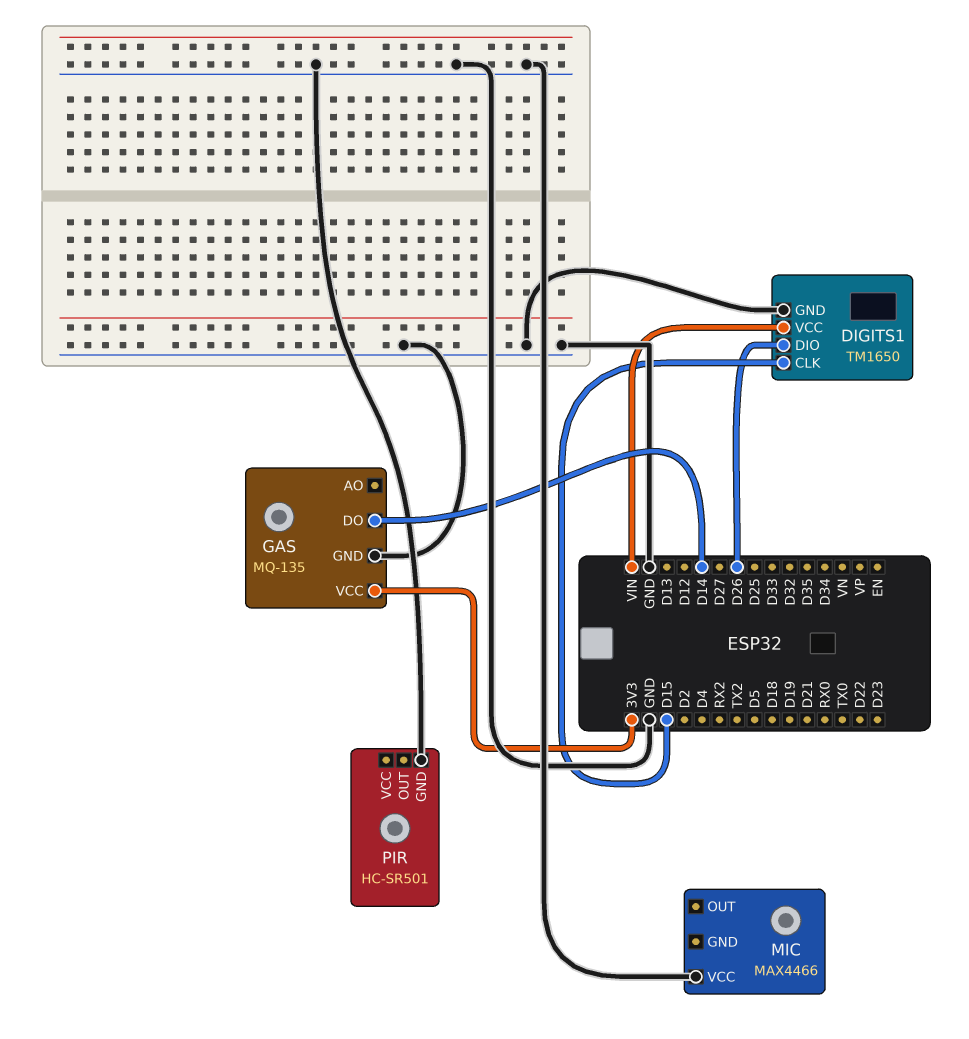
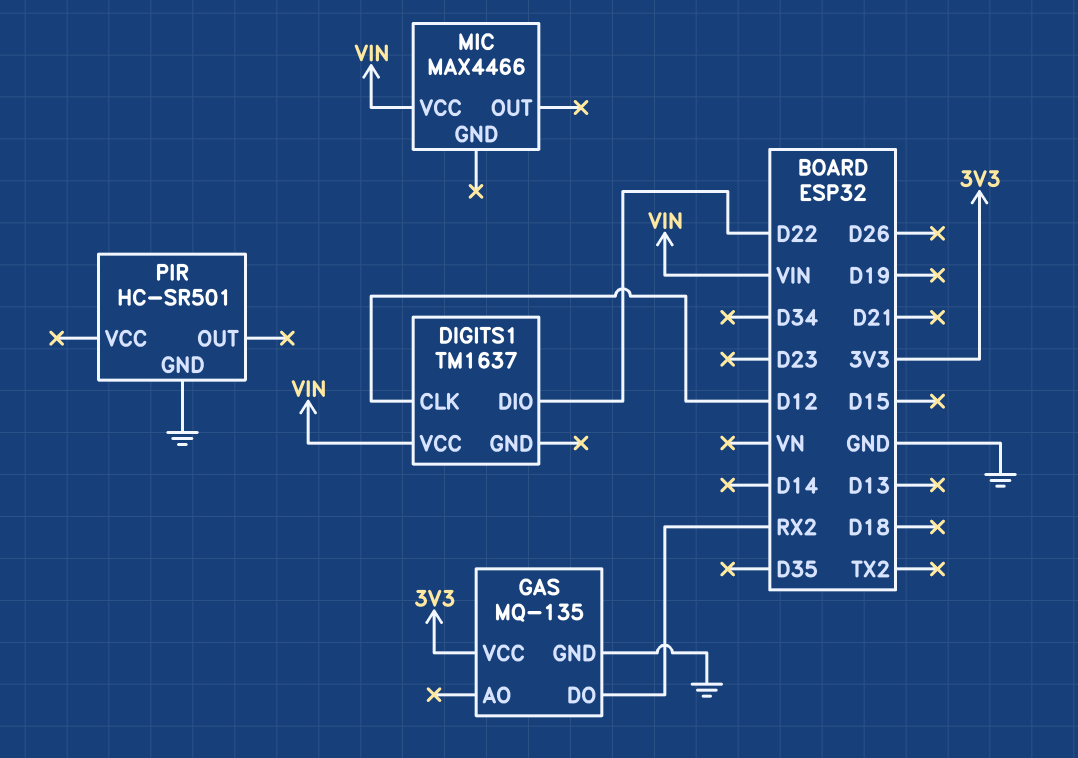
DIGITS1: TM1650 -> TM1637
DIGITS1 pin CLK: D15 -> D12
DIGITS1 pin DIO: D26 -> D22
DIGITS1 pin GND: GND -> none
GAS pin DO: D14 -> RX2
MIC pin VCC: GND -> VIN

